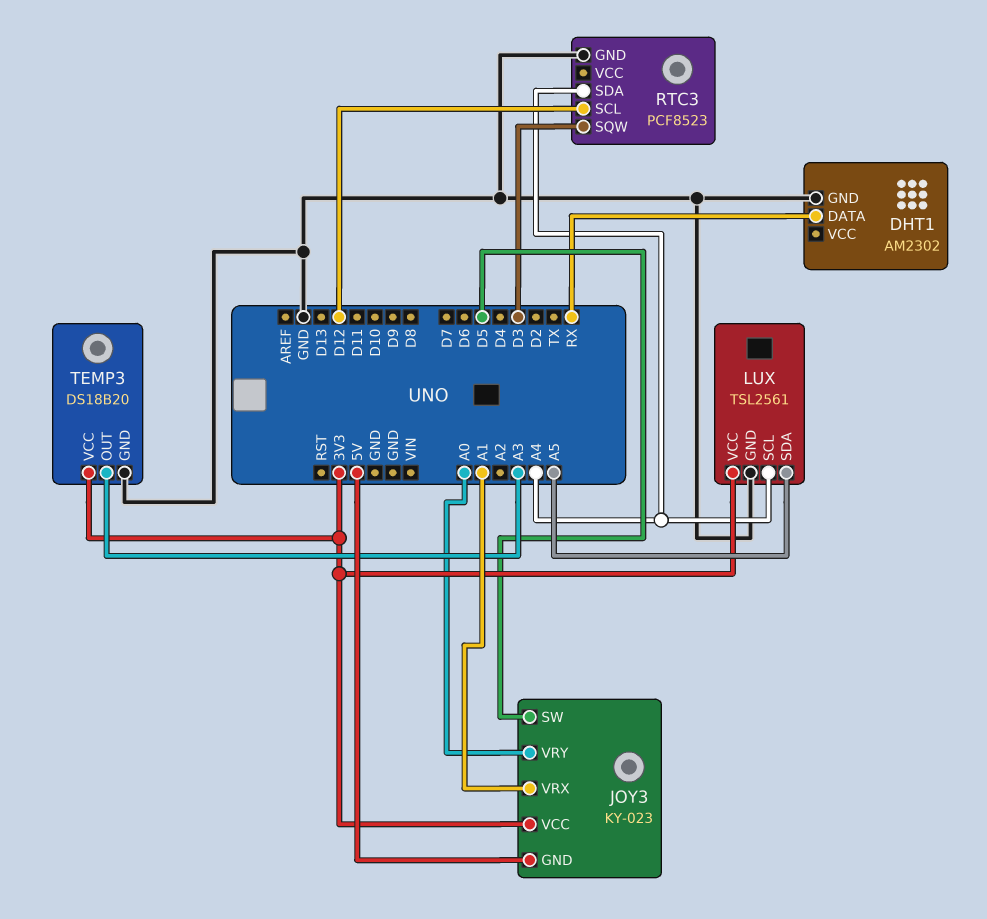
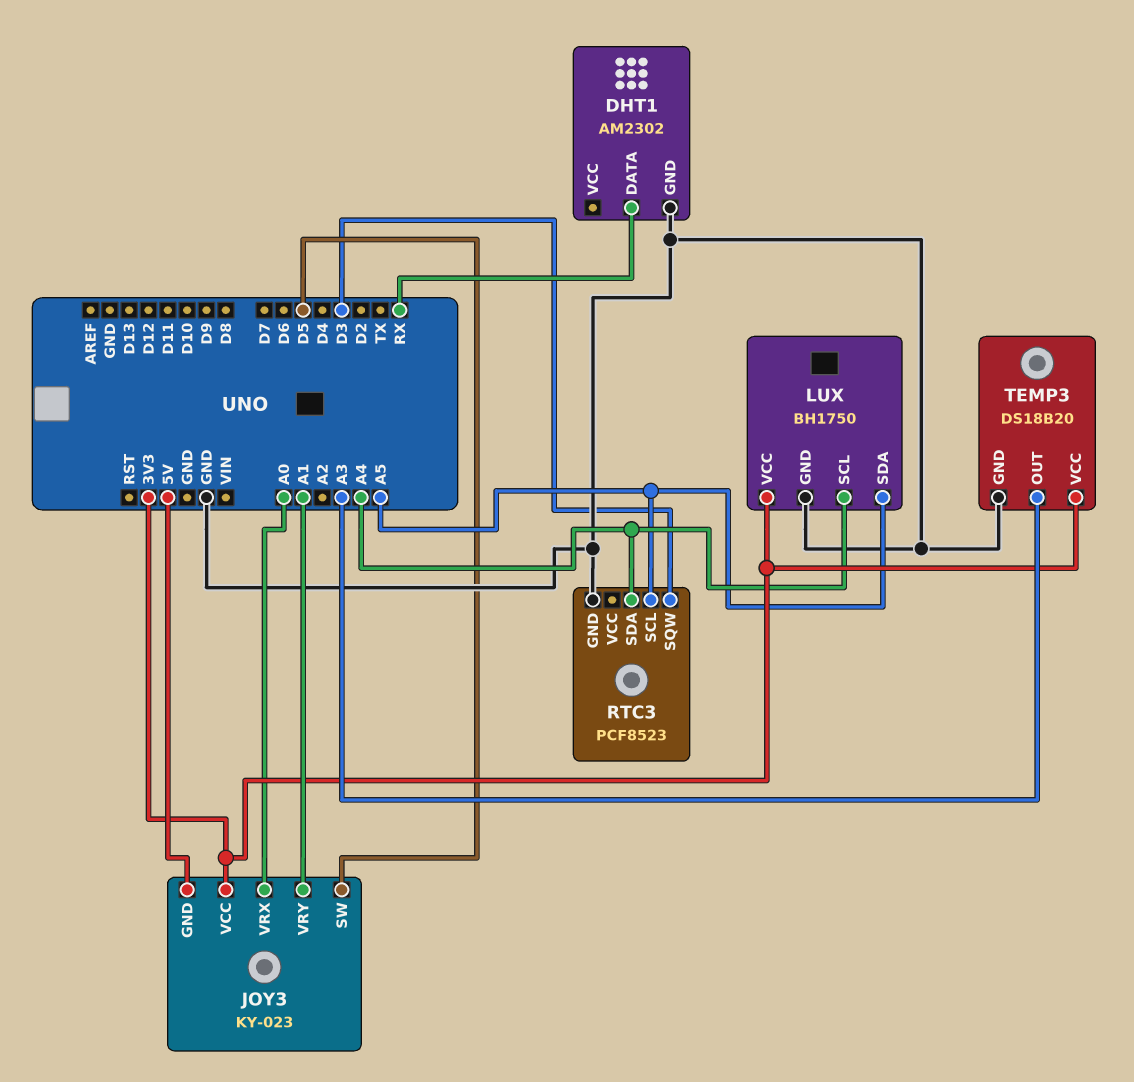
JOY3 pin VRX: A1 -> A0
JOY3 pin VRY: A0 -> A1
LUX: TSL2561 -> BH1750
RTC3 pin SCL: D12 -> A5

